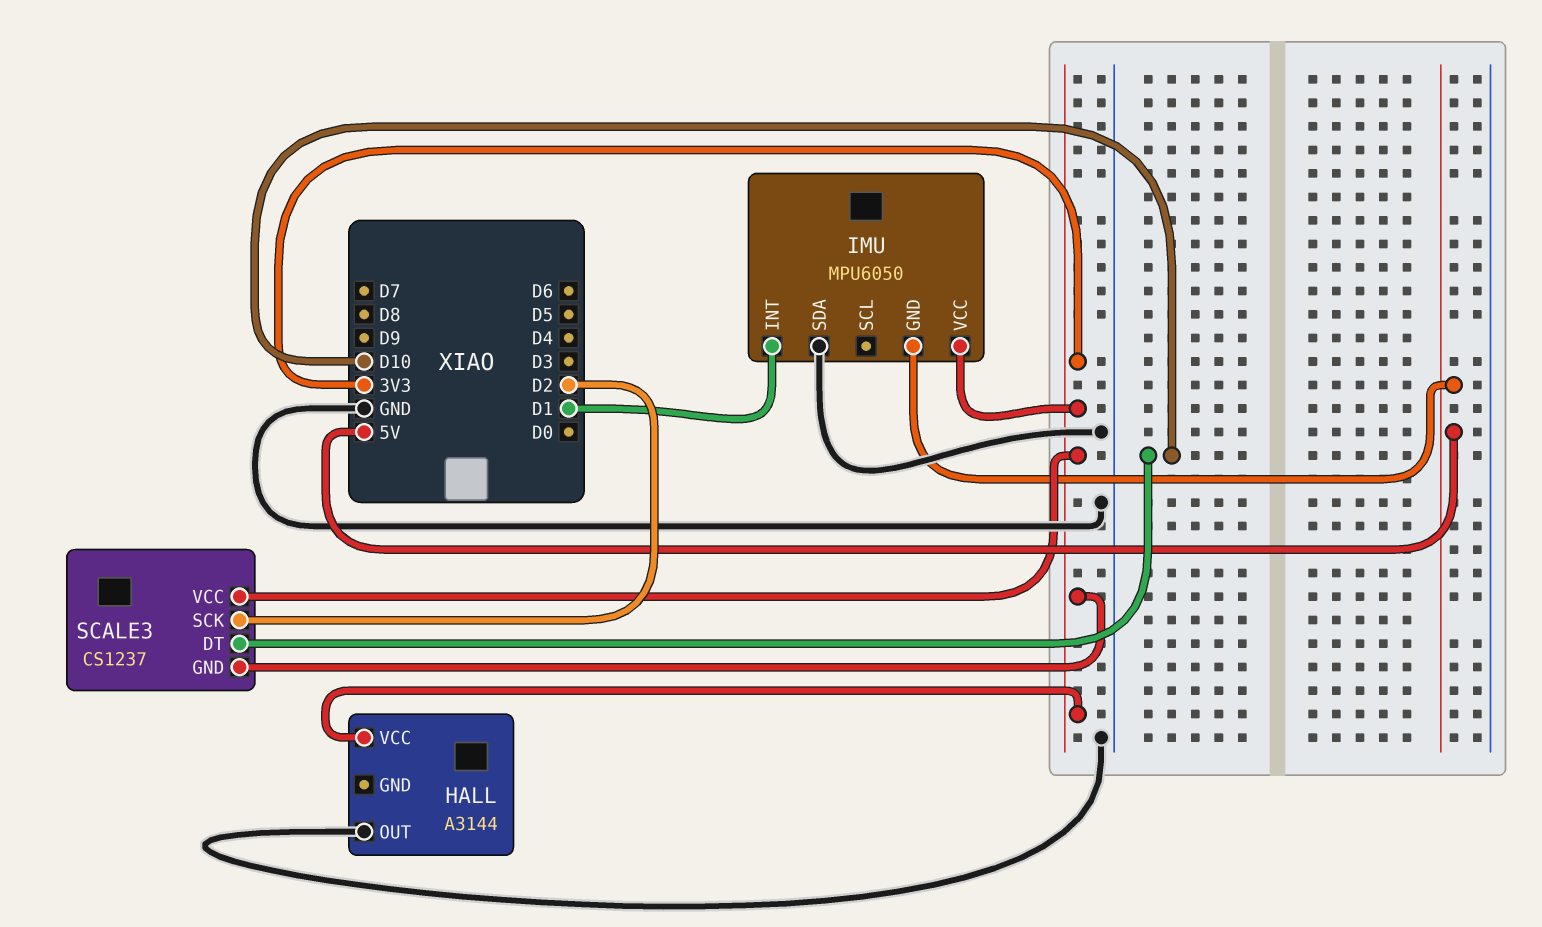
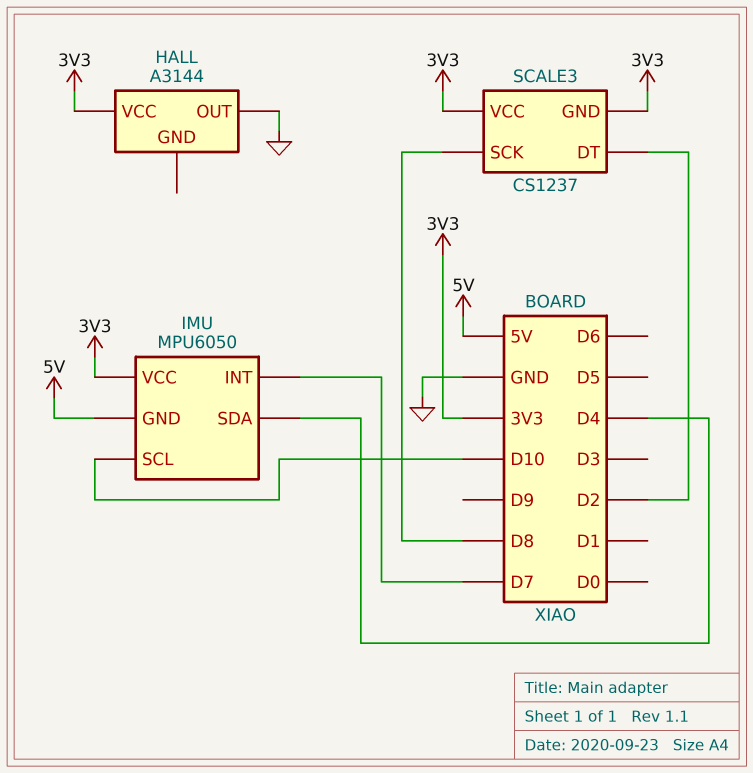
IMU pin INT: D1 -> D7
IMU pin SCL: none -> D10
IMU pin SDA: GND -> D4
SCALE3 pin DT: D10 -> D2
SCALE3 pin SCK: D2 -> D8

